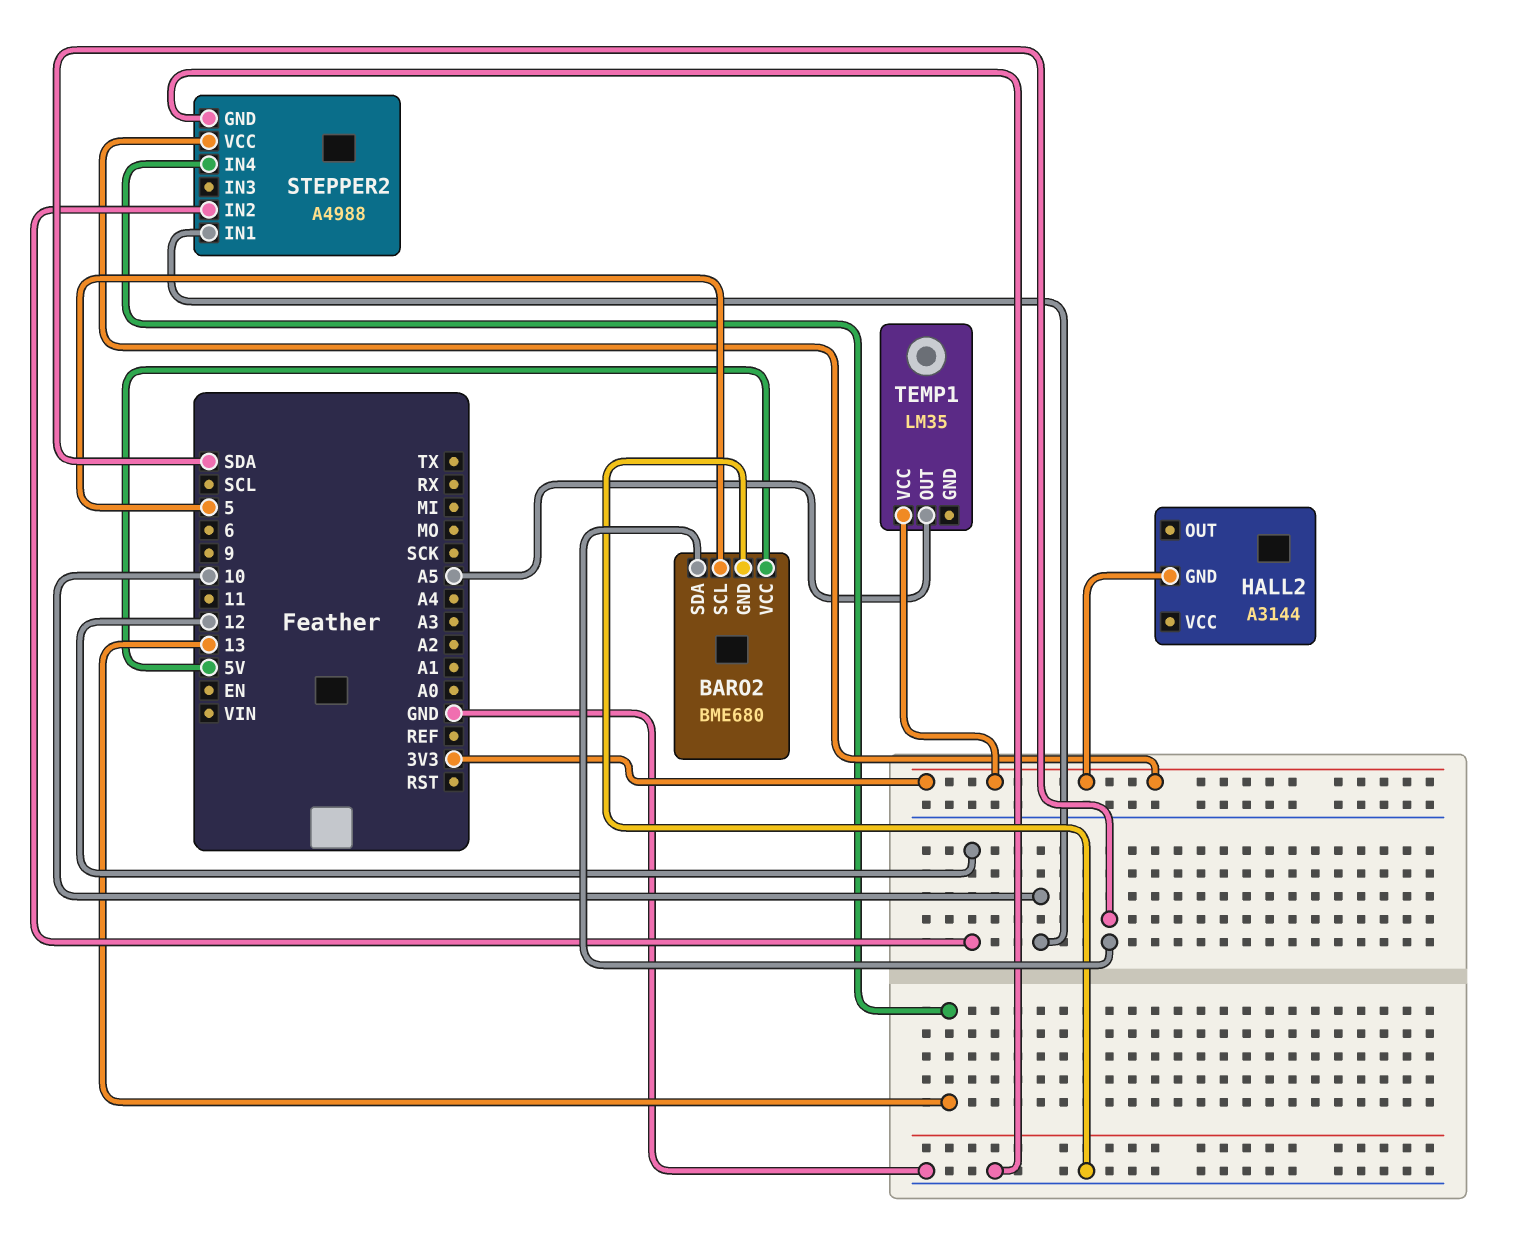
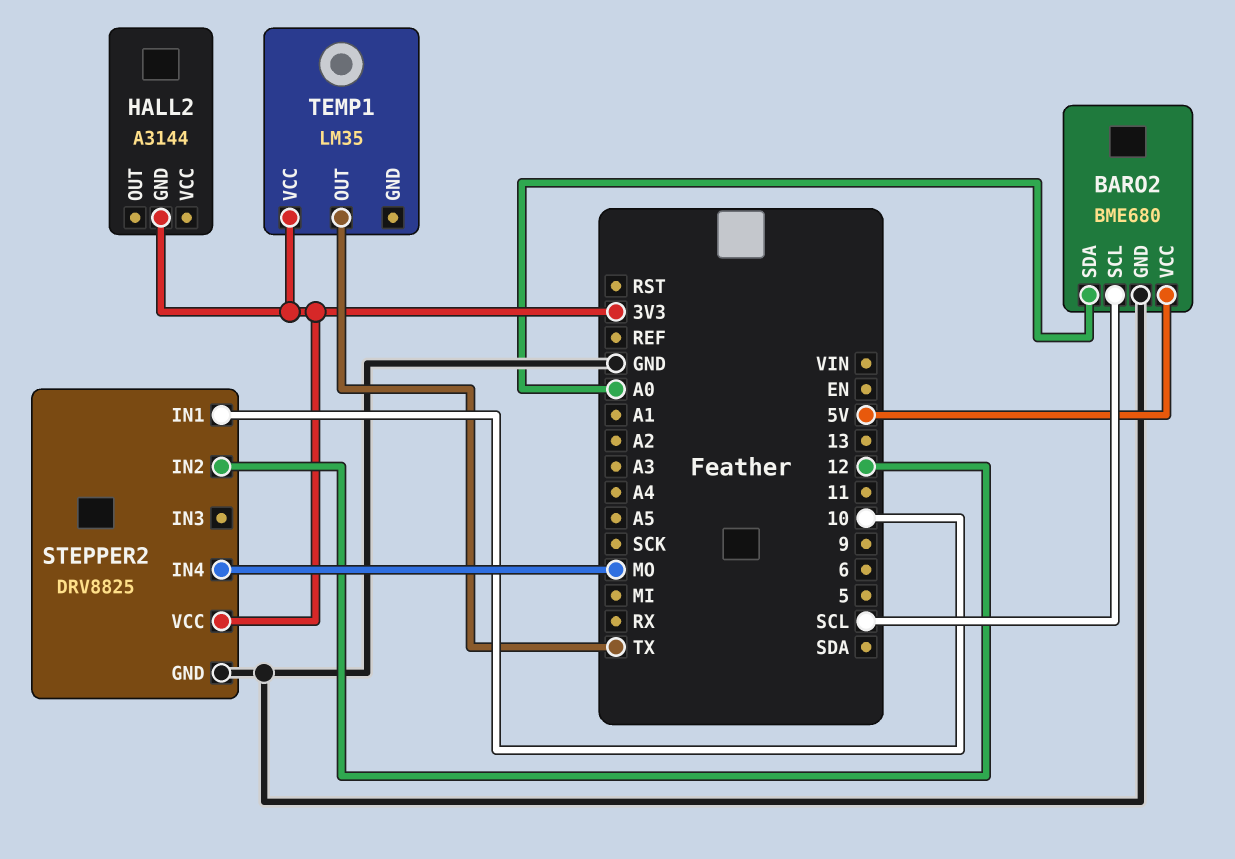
BARO2 pin SCL: 5 -> SCL
BARO2 pin SDA: SDA -> A0
STEPPER2: A4988 -> DRV8825
STEPPER2 pin IN4: 13 -> MO
TEMP1 pin OUT: A5 -> TX

